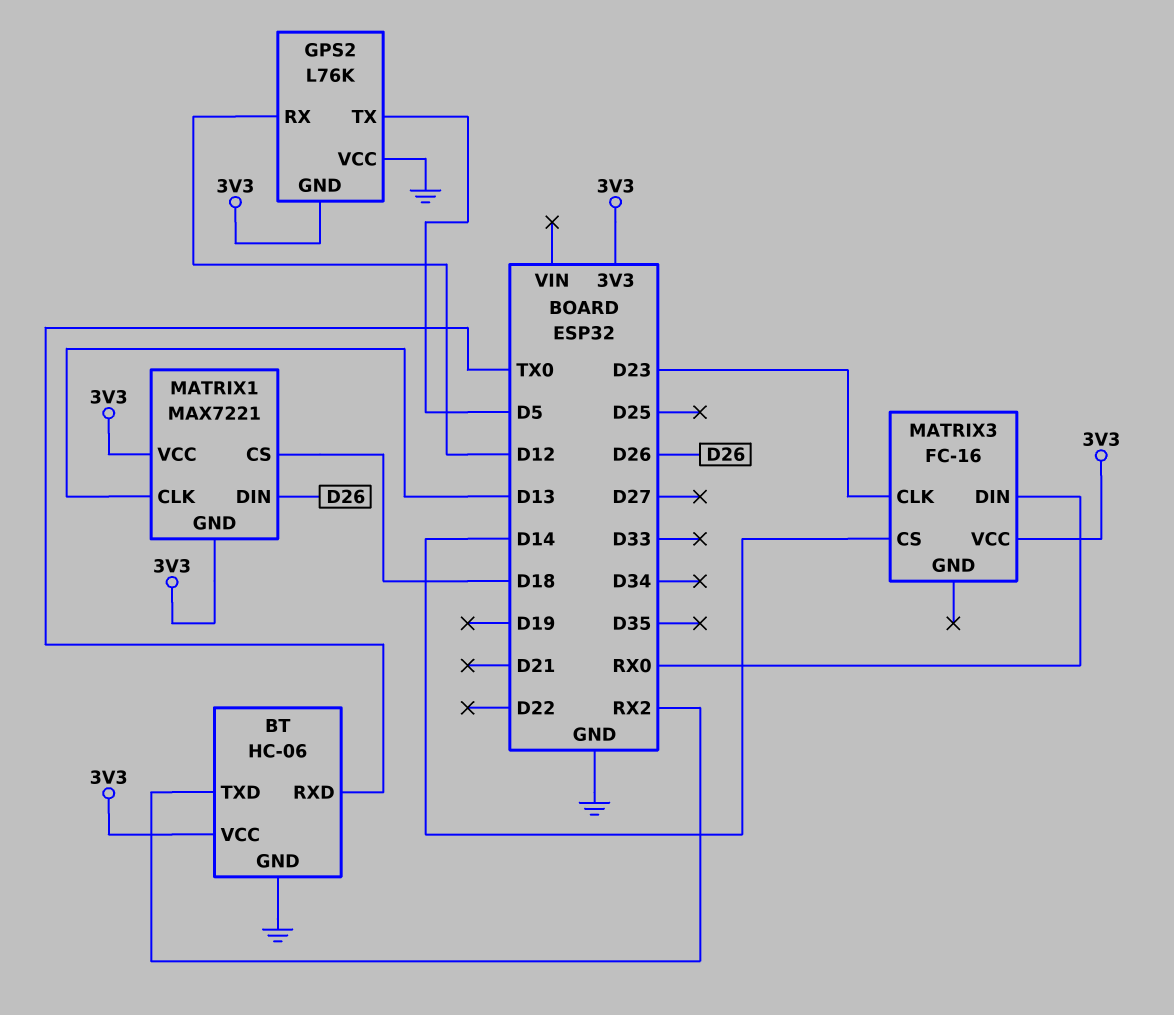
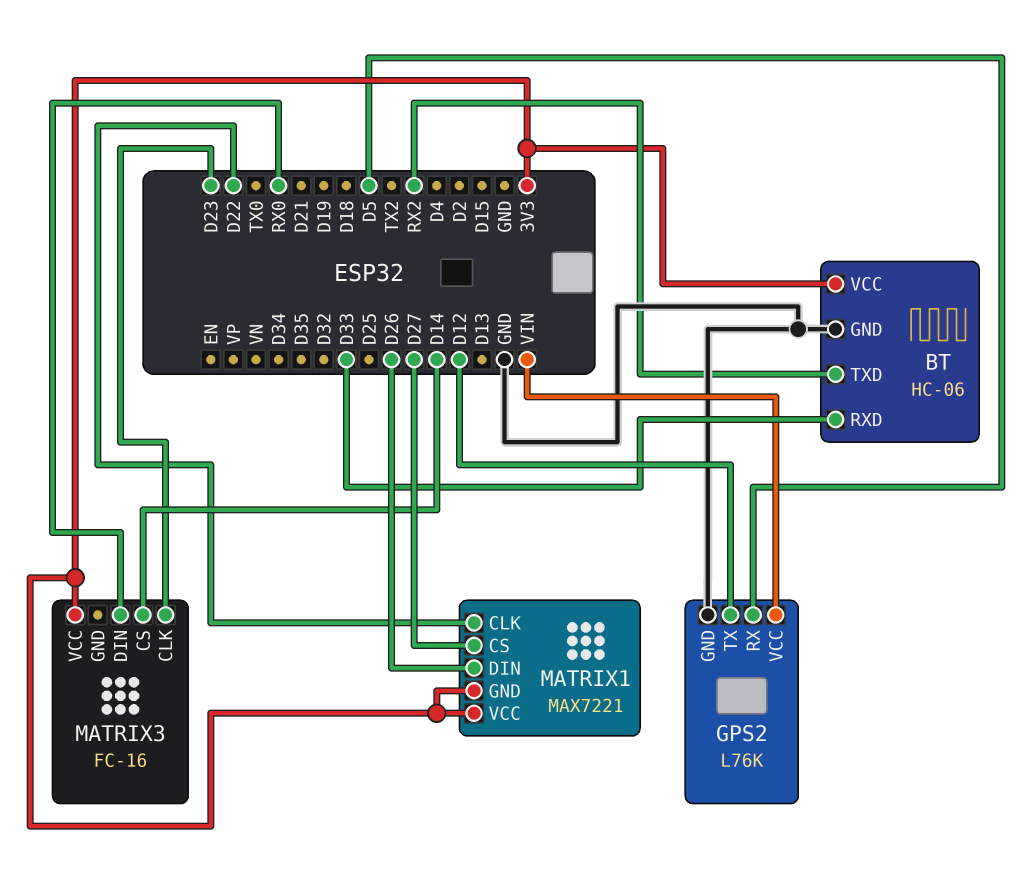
BT pin RXD: TX0 -> D33
GPS2 pin GND: 3V3 -> GND
GPS2 pin RX: D12 -> D5
GPS2 pin TX: D5 -> D12
GPS2 pin VCC: GND -> VIN
MATRIX1 pin CLK: D13 -> D22
MATRIX1 pin CS: D18 -> D27

